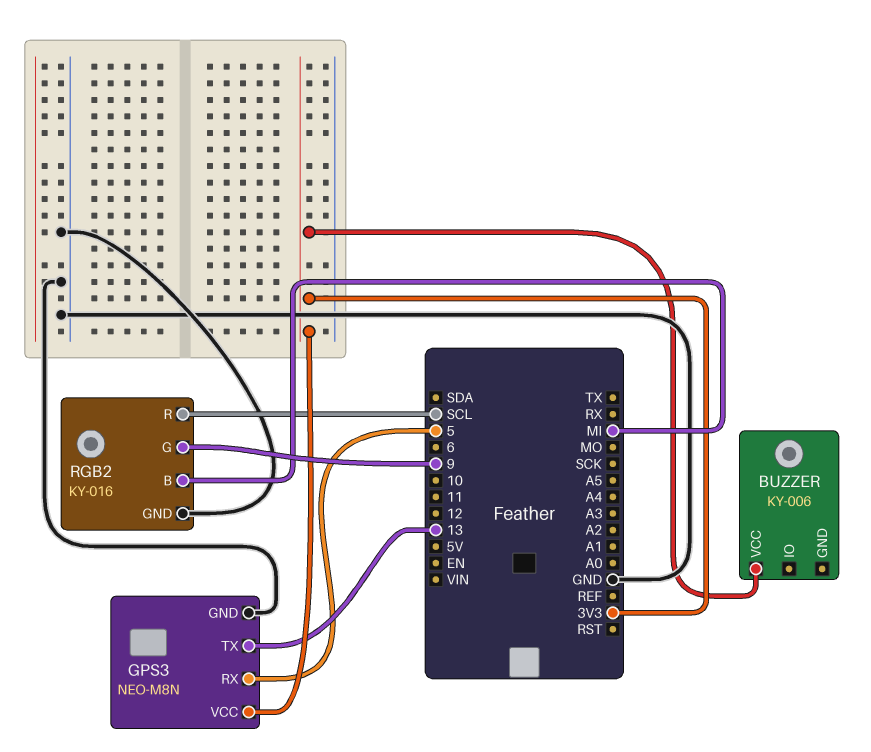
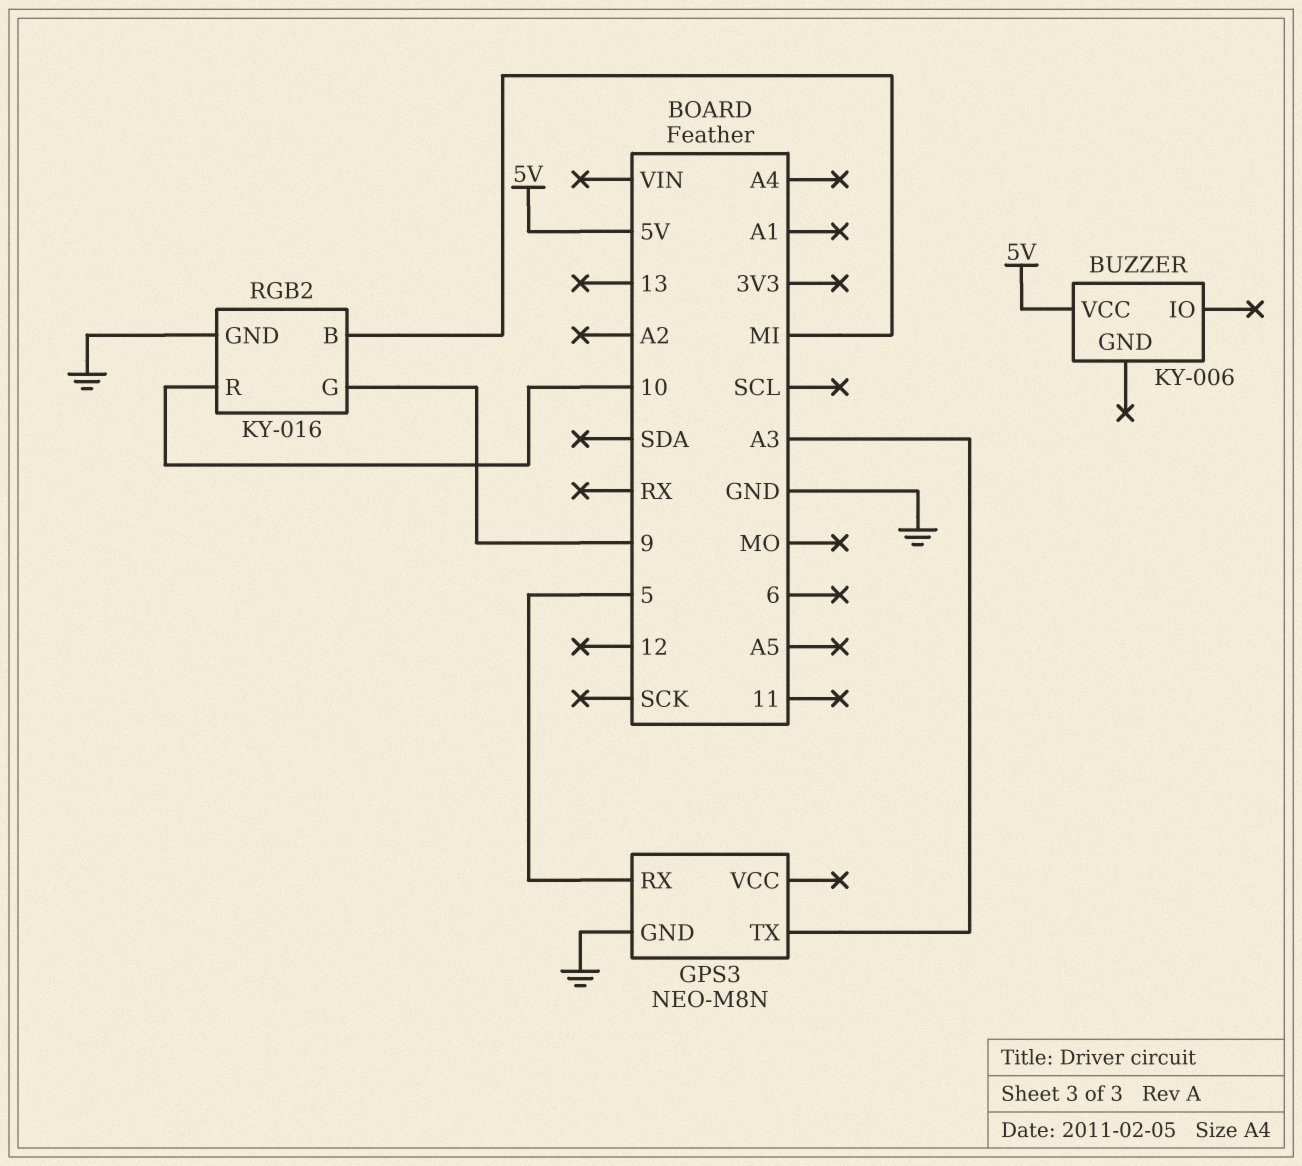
BUZZER pin VCC: 3V3 -> 5V
GPS3 pin TX: 13 -> A3
GPS3 pin VCC: 3V3 -> none
RGB2 pin R: SCL -> 10

